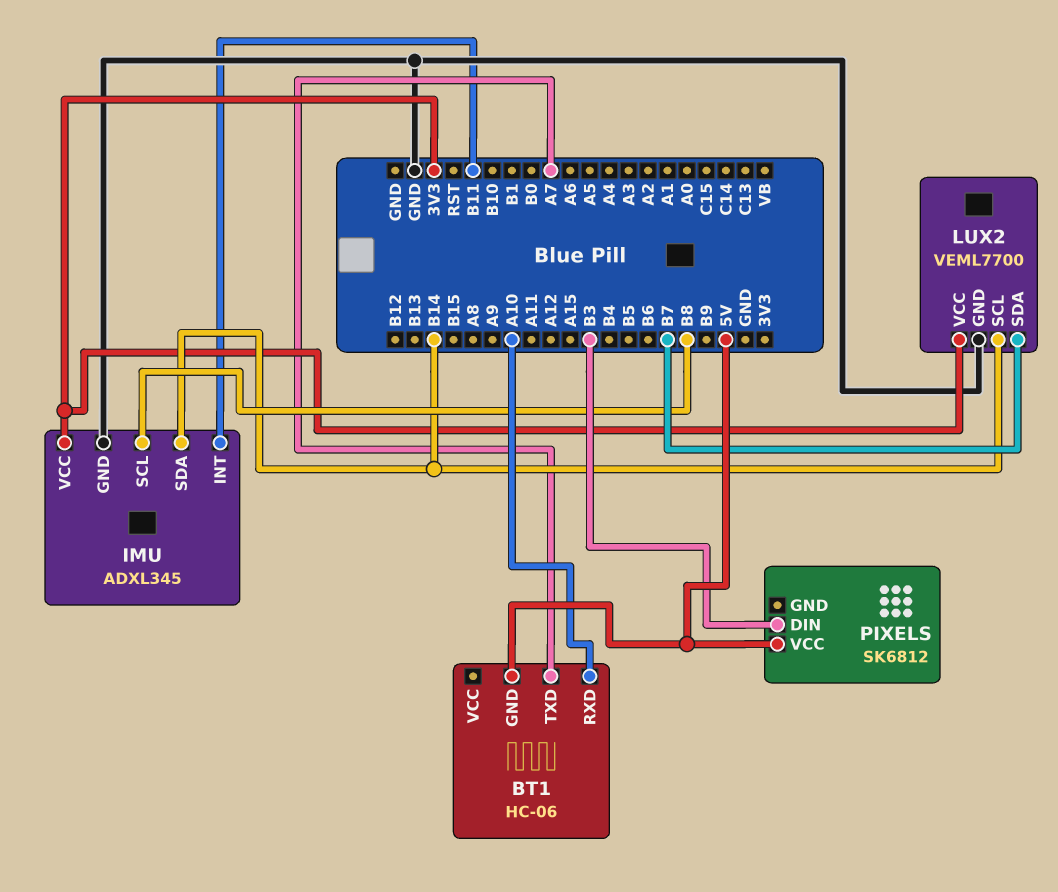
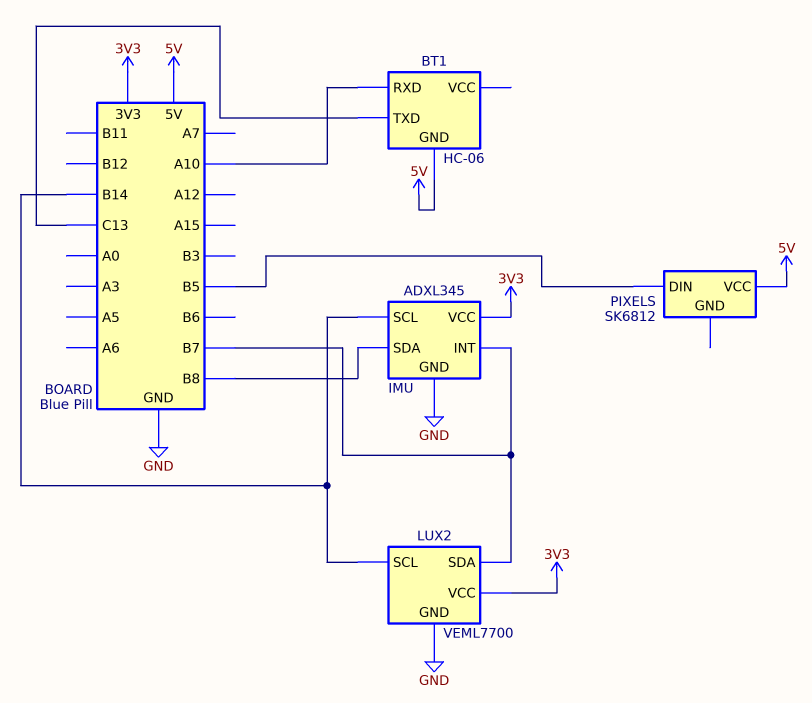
BT1 pin TXD: A7 -> C13
IMU pin INT: B11 -> B7
IMU pin SCL: B8 -> B14
IMU pin SDA: B14 -> B8
PIXELS pin DIN: B3 -> B5

